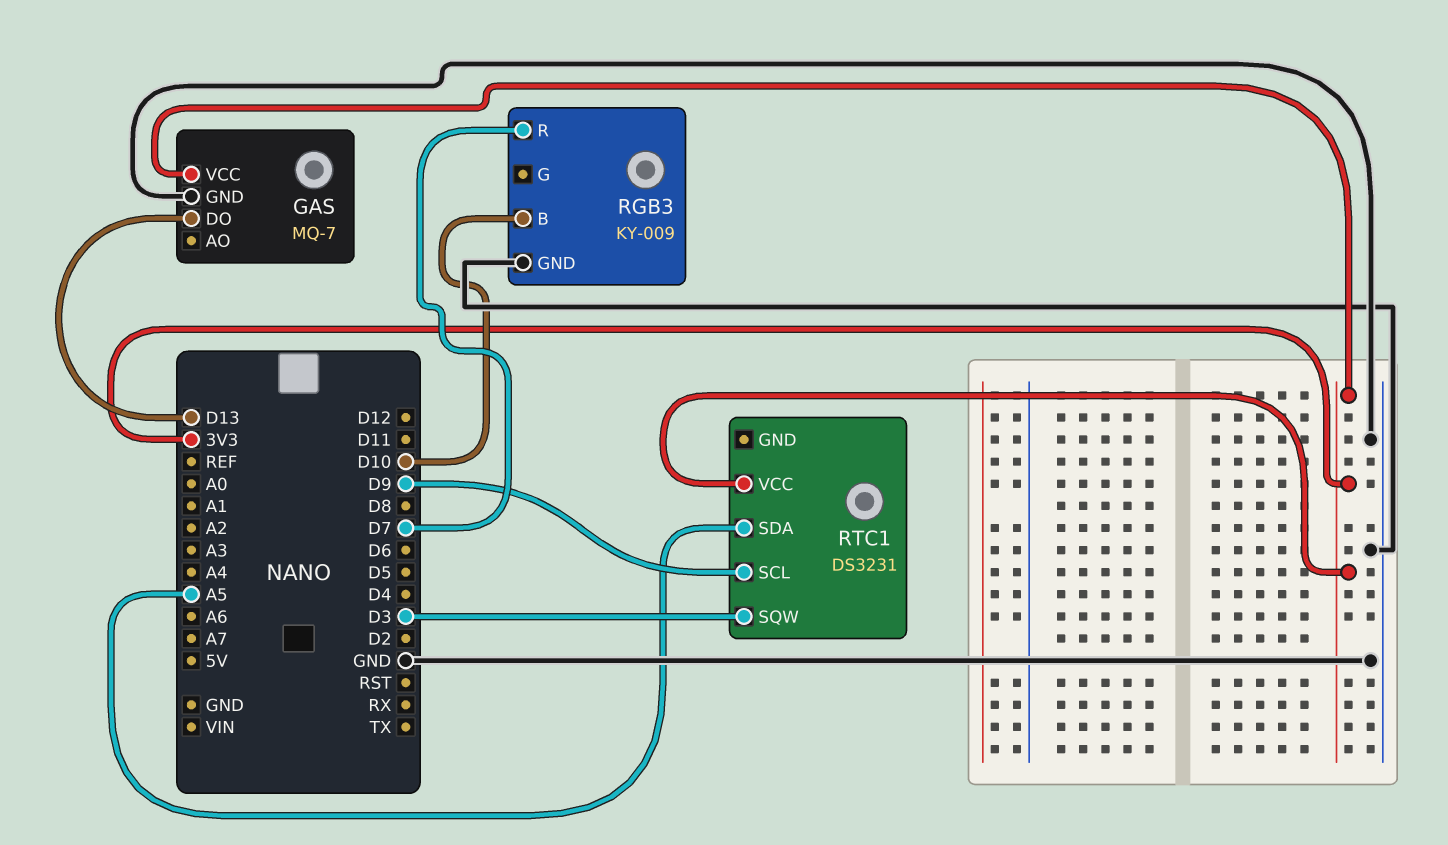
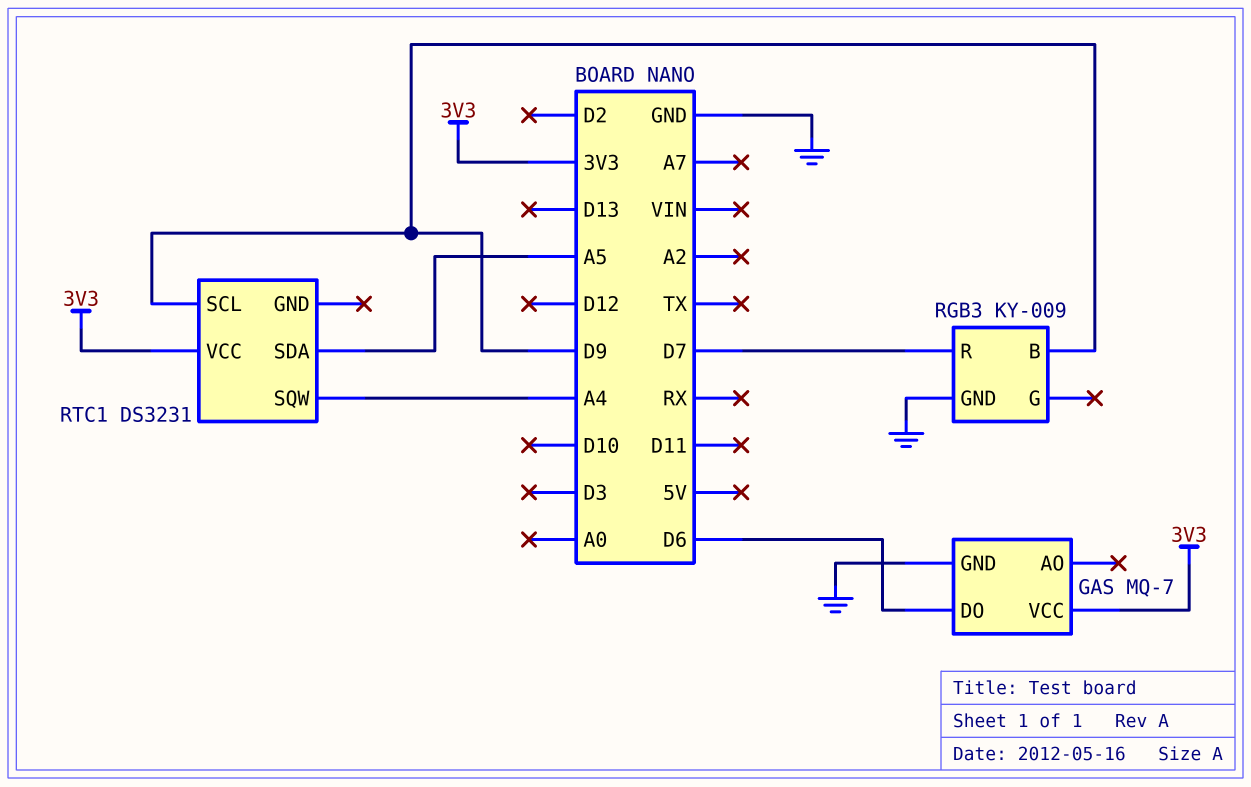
GAS pin DO: D13 -> D6
RGB3 pin B: D10 -> D9
RTC1 pin SQW: D3 -> A4

